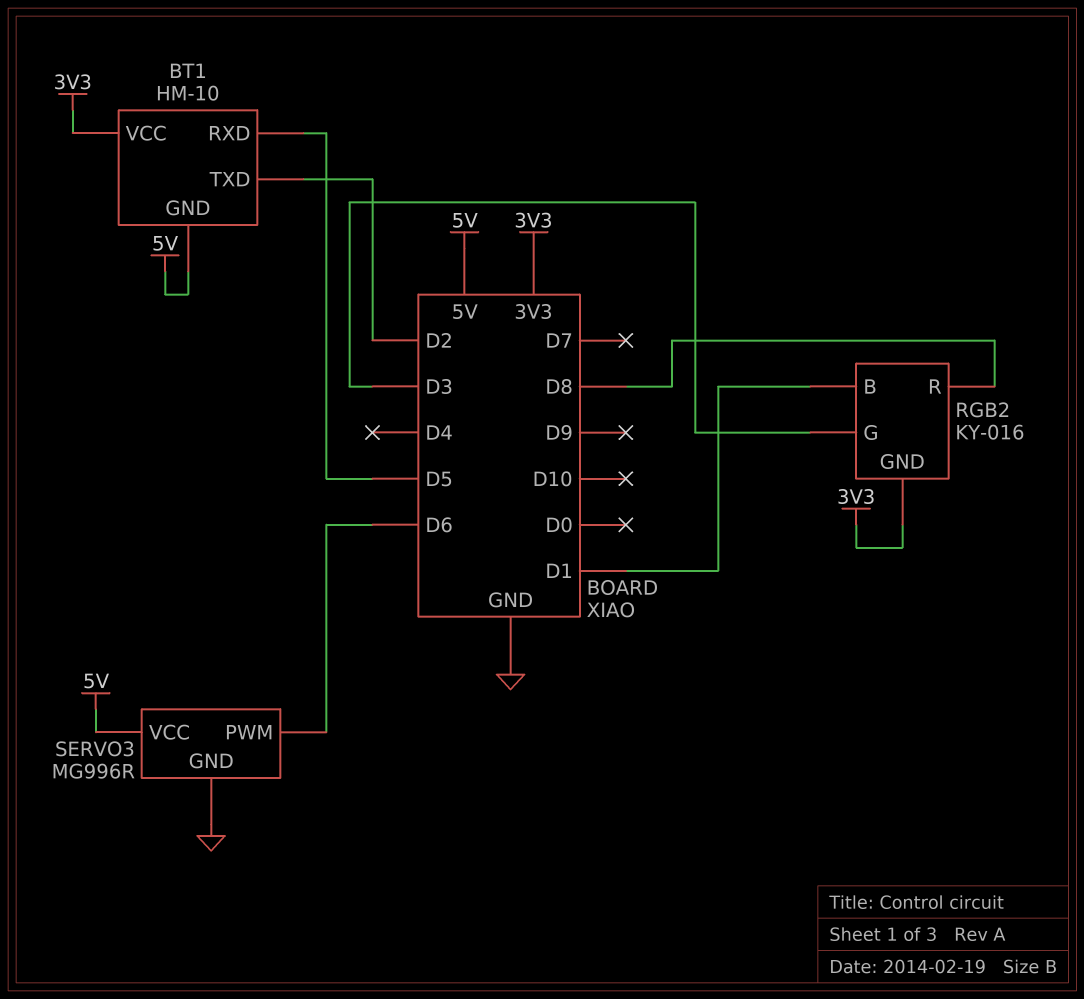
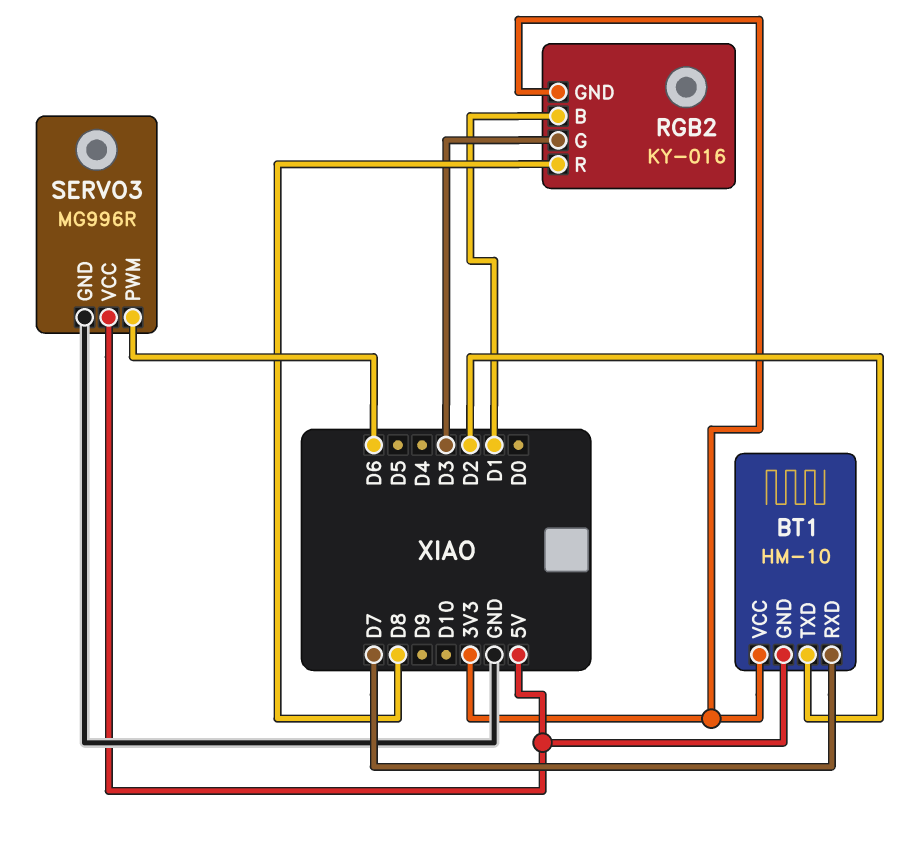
BT1 pin RXD: D5 -> D7

